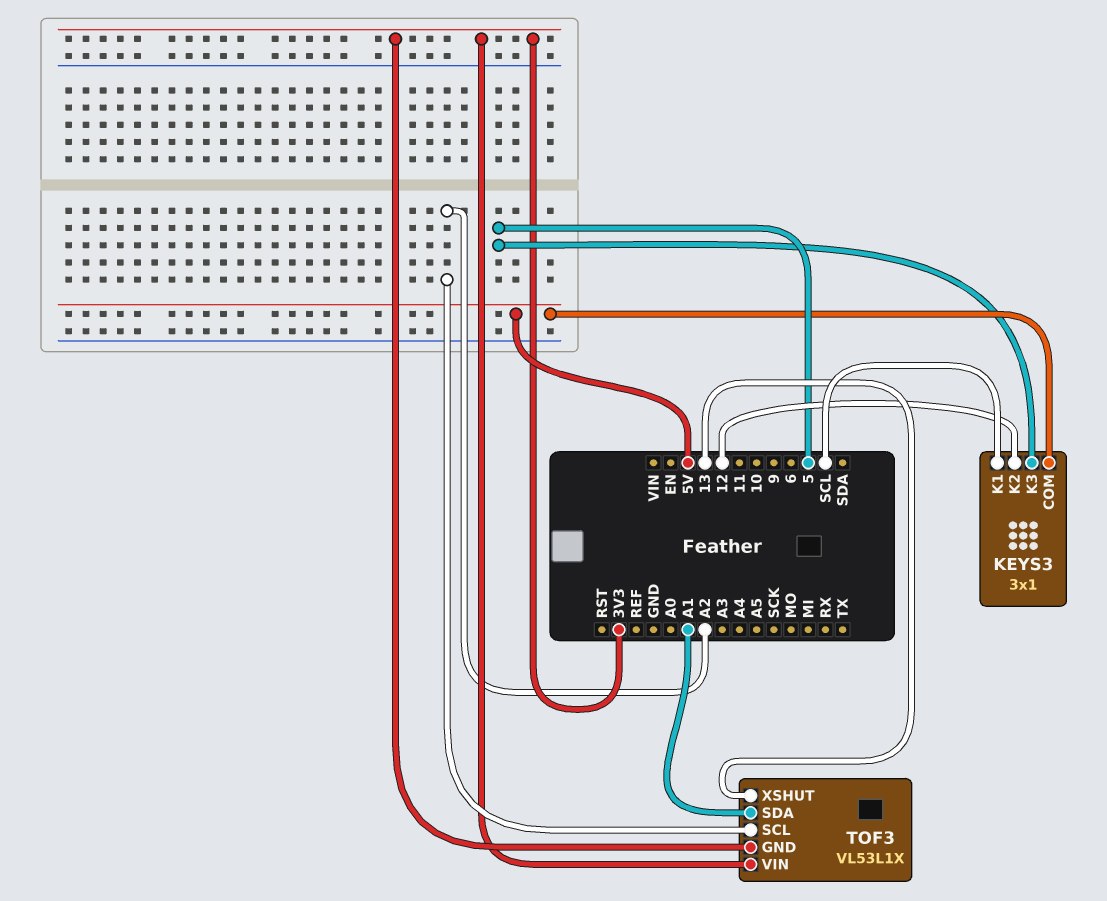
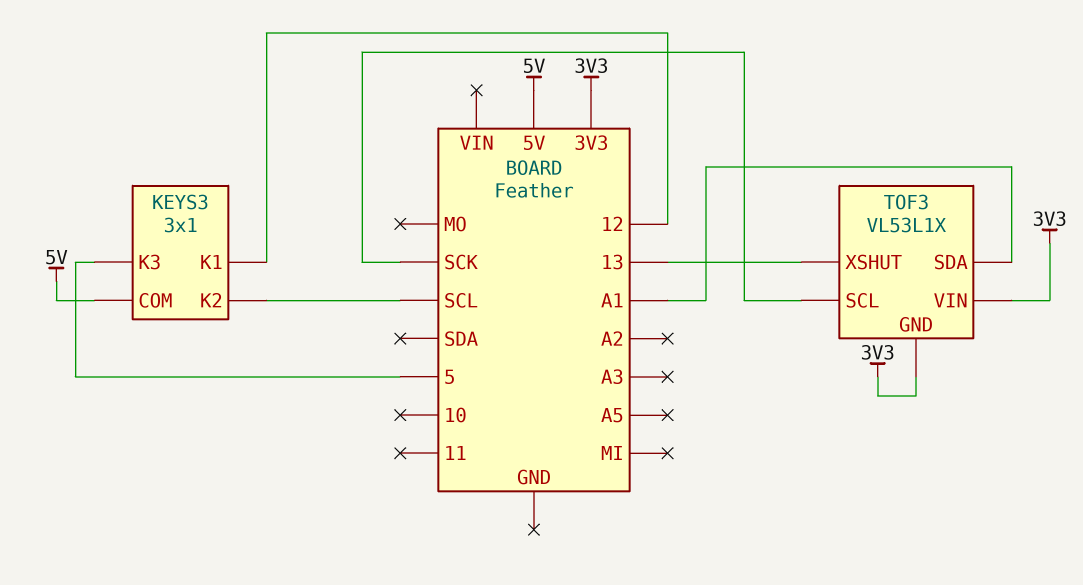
KEYS3 pin K1: SCL -> 12
KEYS3 pin K2: 12 -> SCL
TOF3 pin SCL: A2 -> SCK

